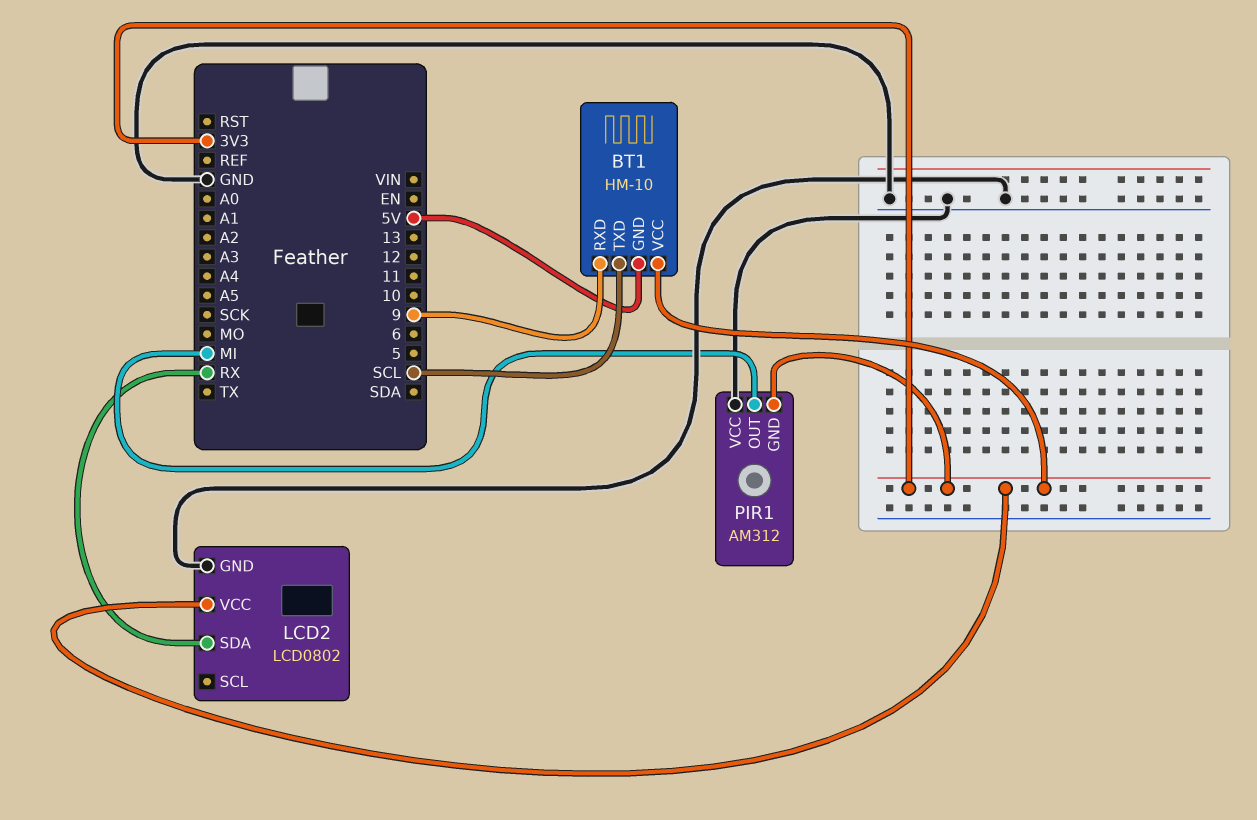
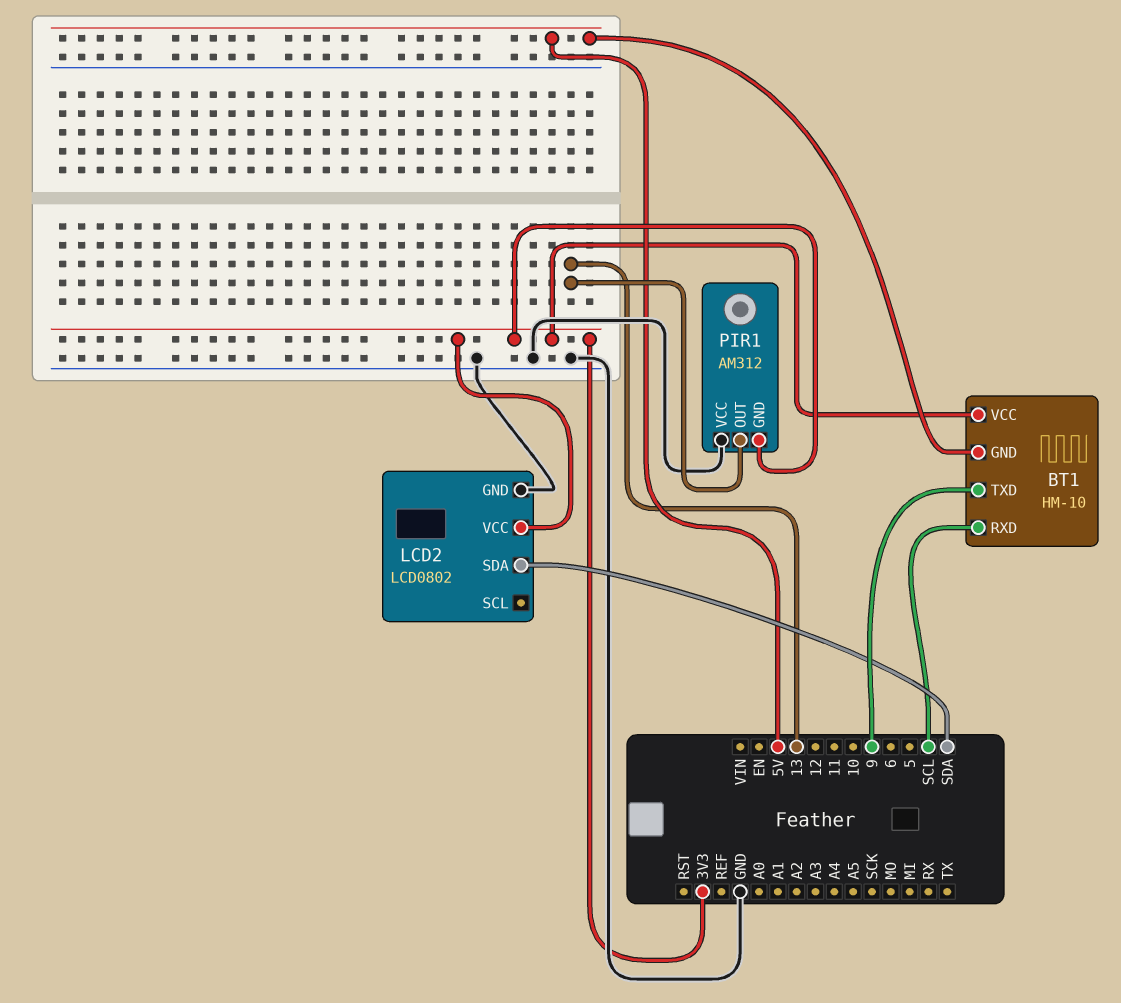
BT1 pin RXD: 9 -> SCL
BT1 pin TXD: SCL -> 9
LCD2 pin SDA: RX -> SDA
PIR1 pin OUT: MI -> 13

